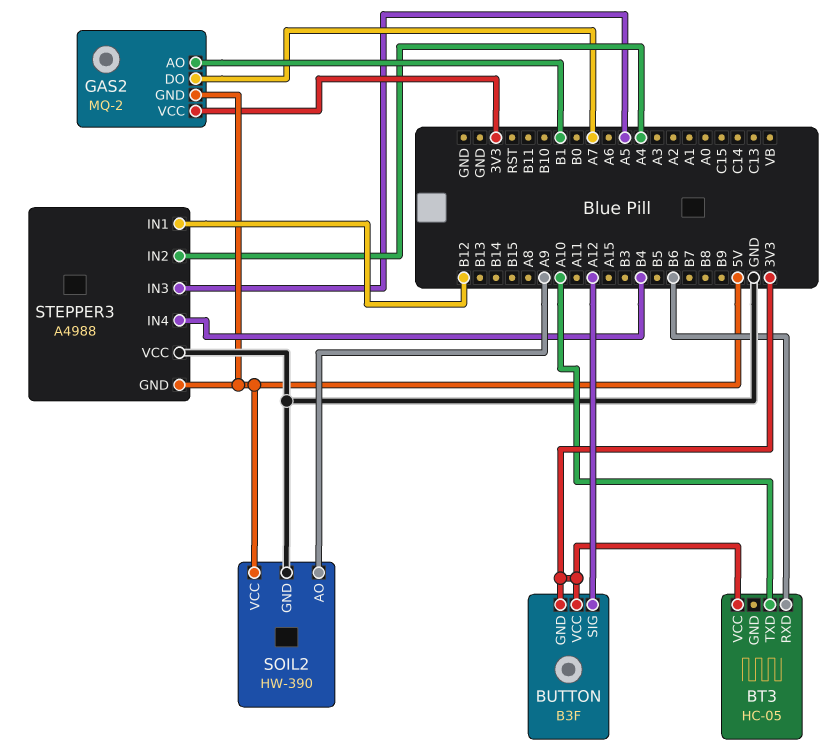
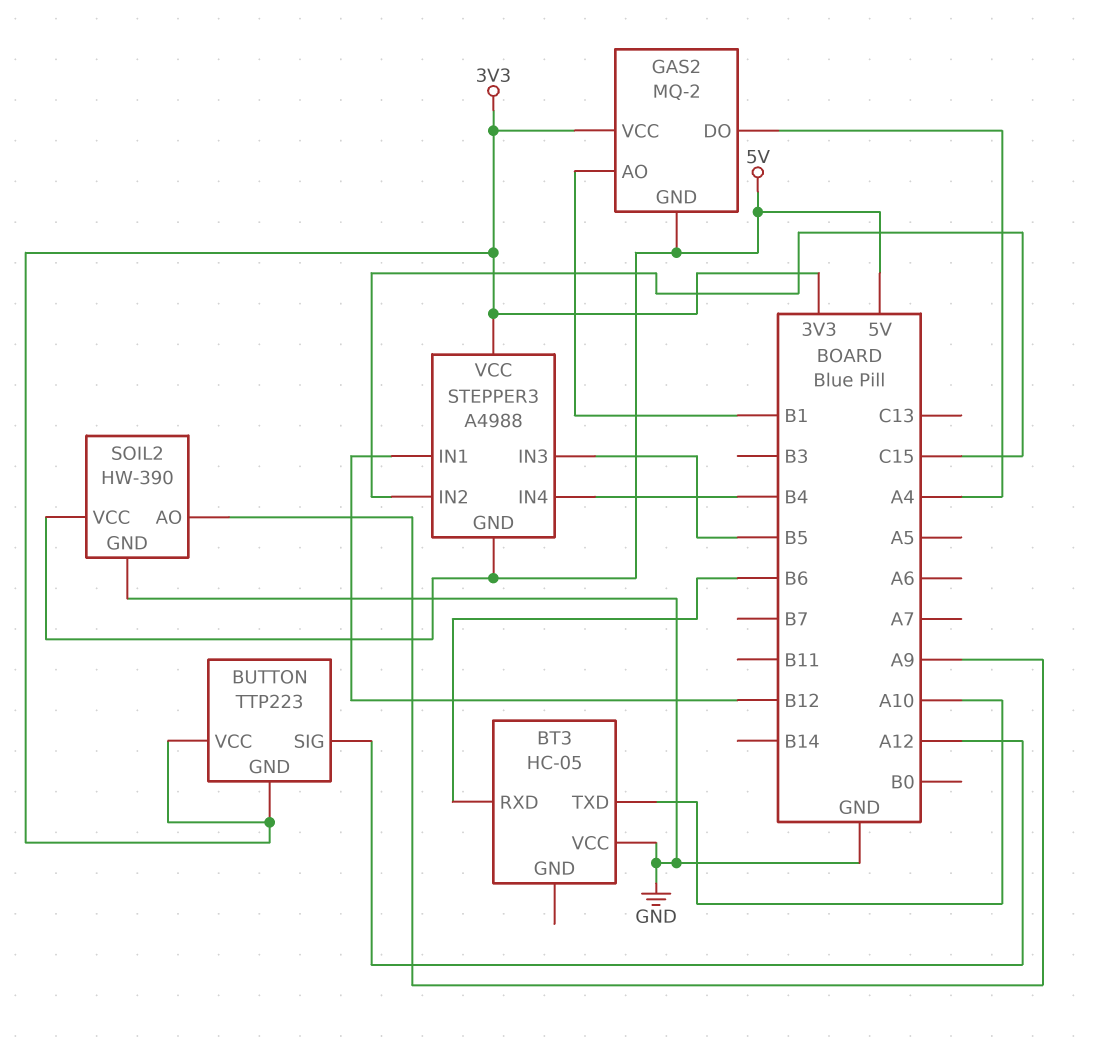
BT3 pin VCC: 3V3 -> GND
BUTTON: B3F -> TTP223
GAS2 pin DO: A7 -> A4
STEPPER3 pin IN2: A4 -> C15
STEPPER3 pin IN3: A5 -> B5
STEPPER3 pin VCC: GND -> 3V3

